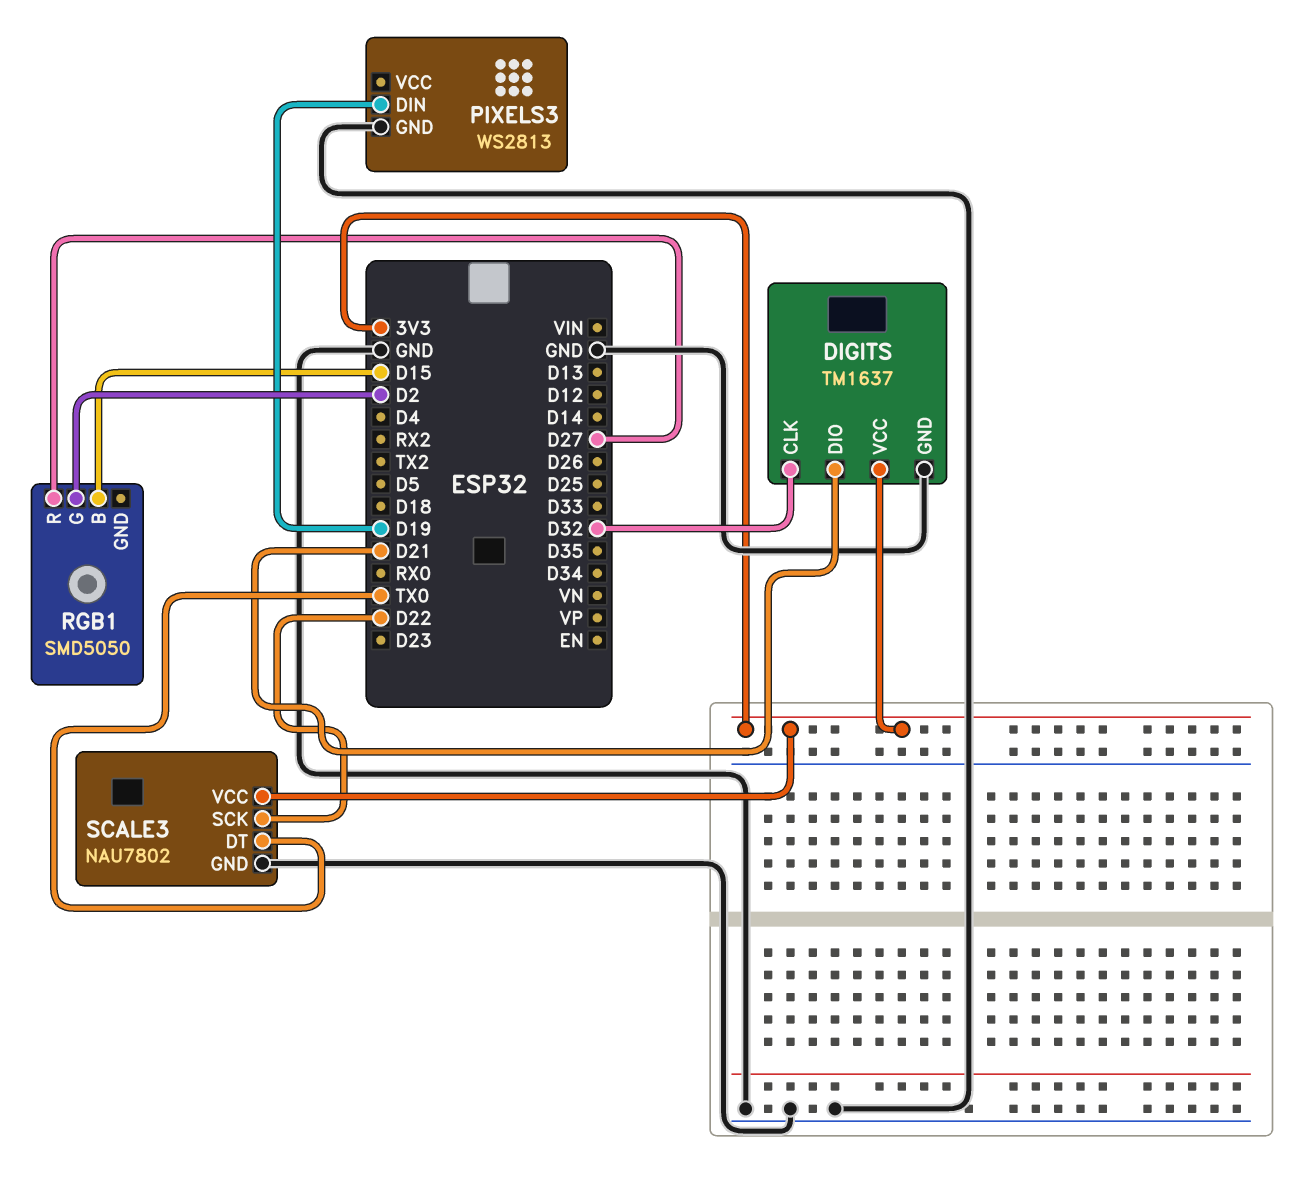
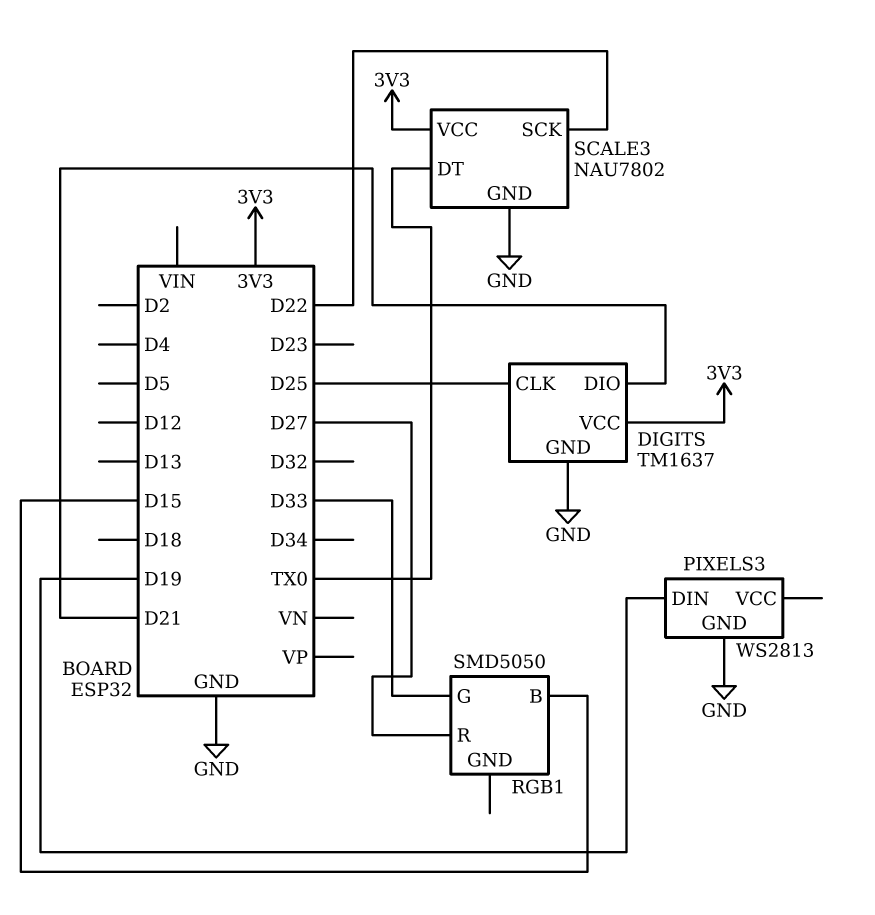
DIGITS pin CLK: D32 -> D25
RGB1 pin G: D2 -> D33

